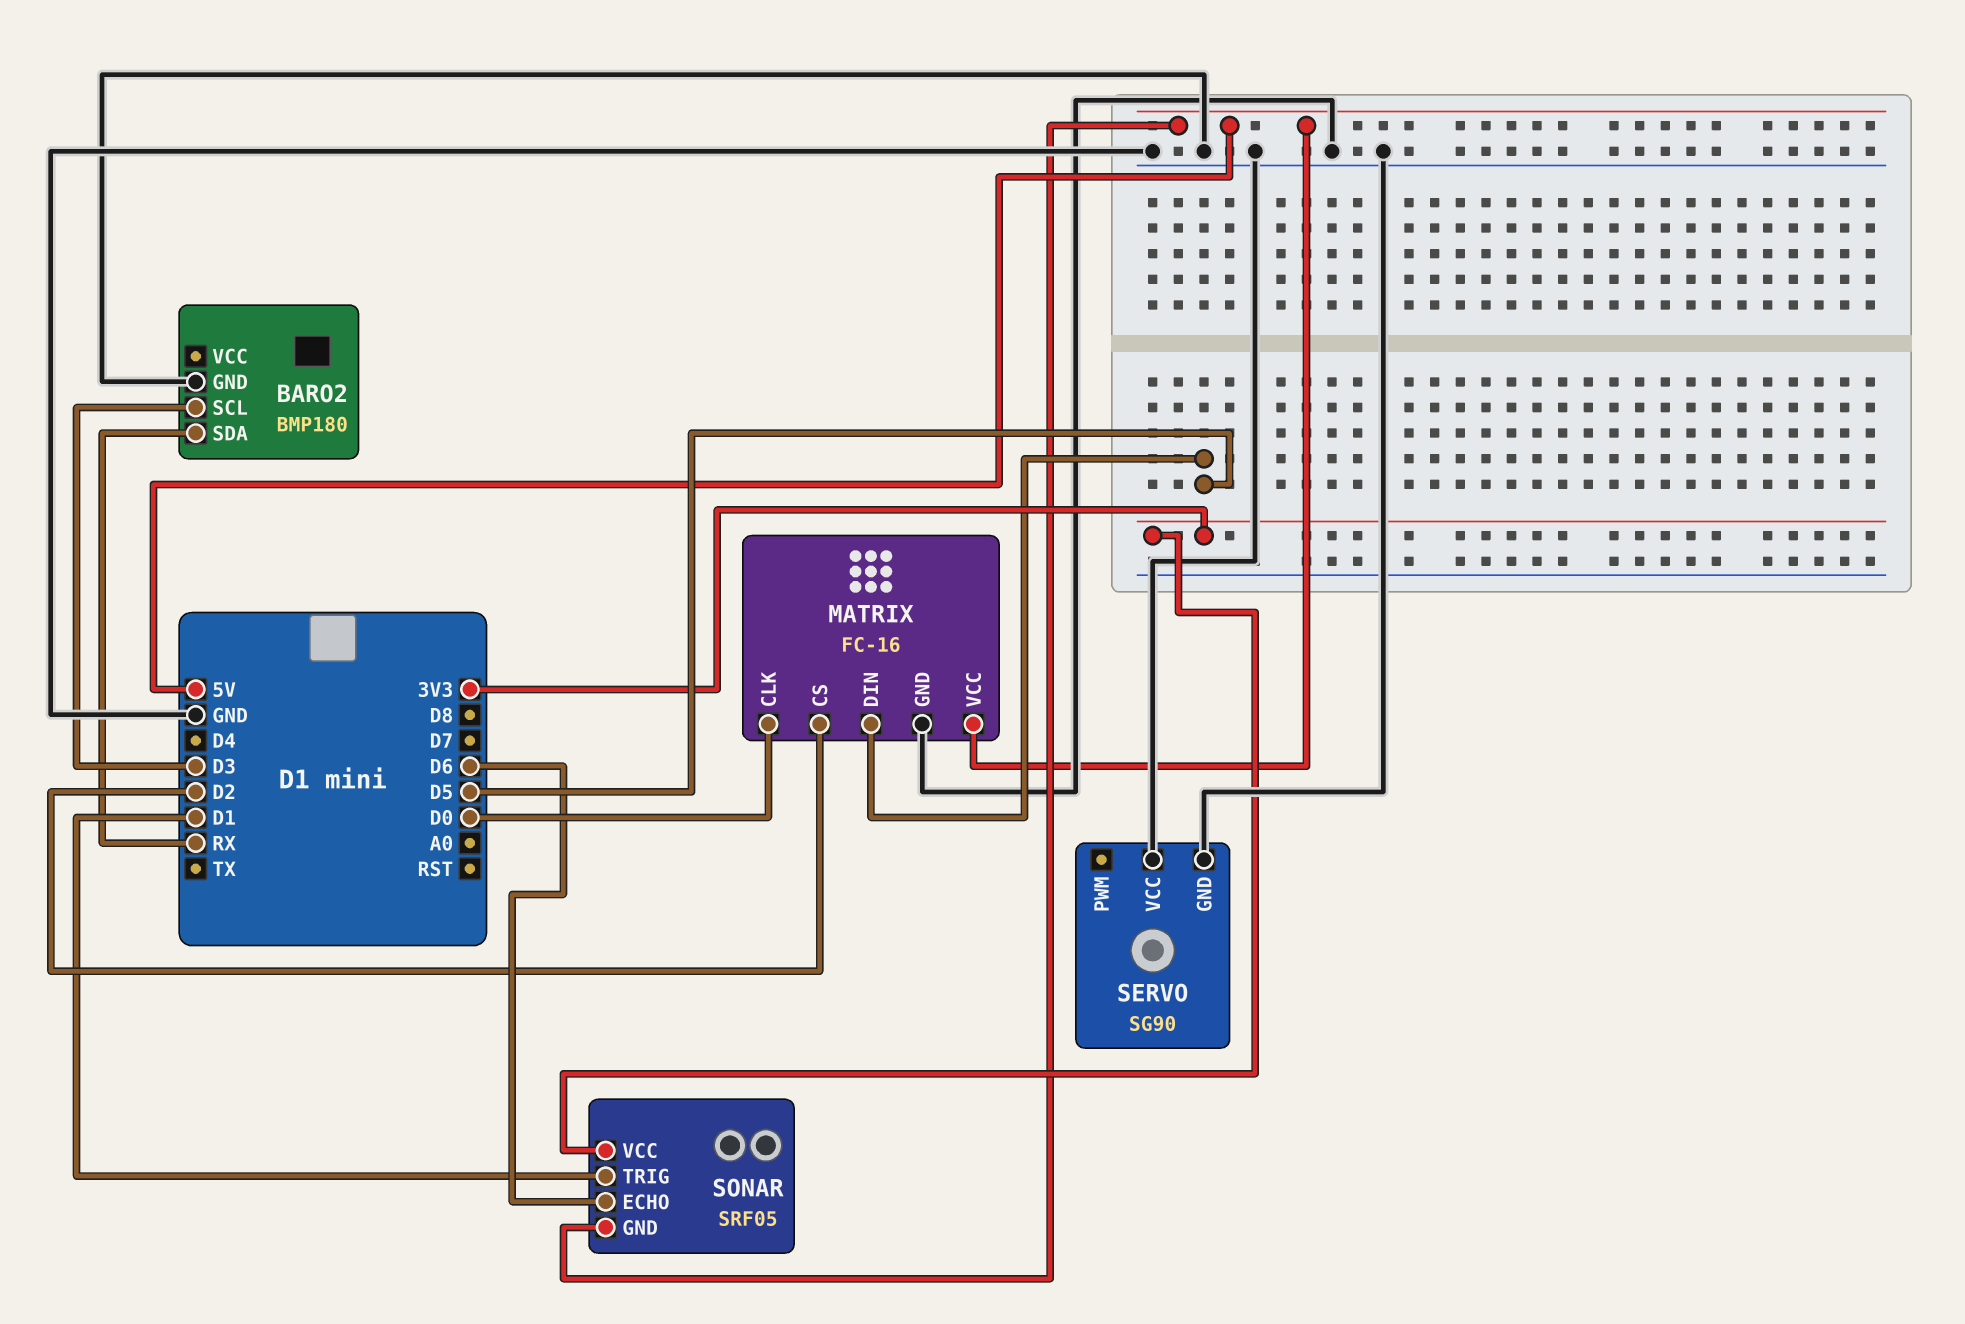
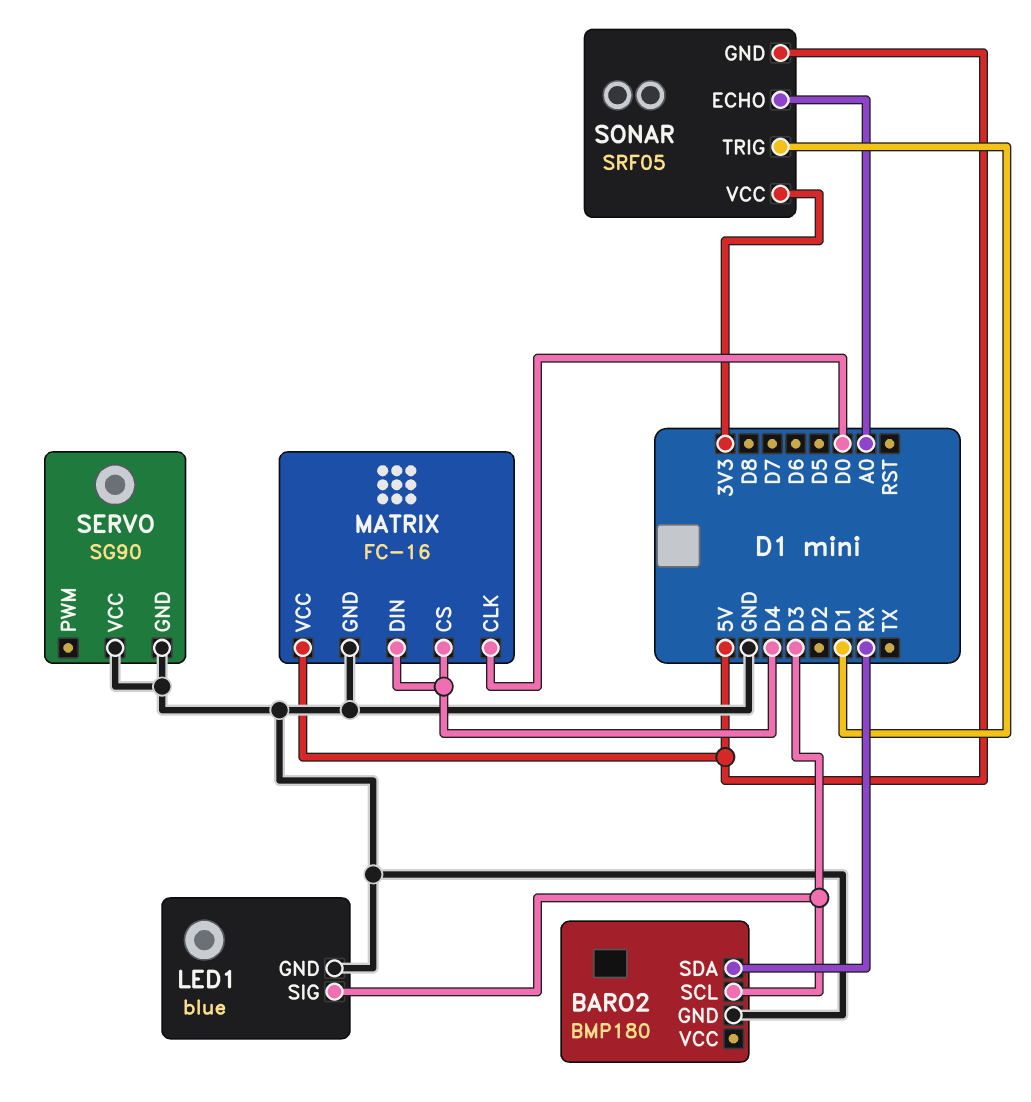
LED1: none -> blue
LED1 pin GND: none -> GND
LED1 pin SIG: none -> D3
MATRIX pin CS: D2 -> D4
MATRIX pin DIN: D5 -> D4
SONAR pin ECHO: D6 -> A0

